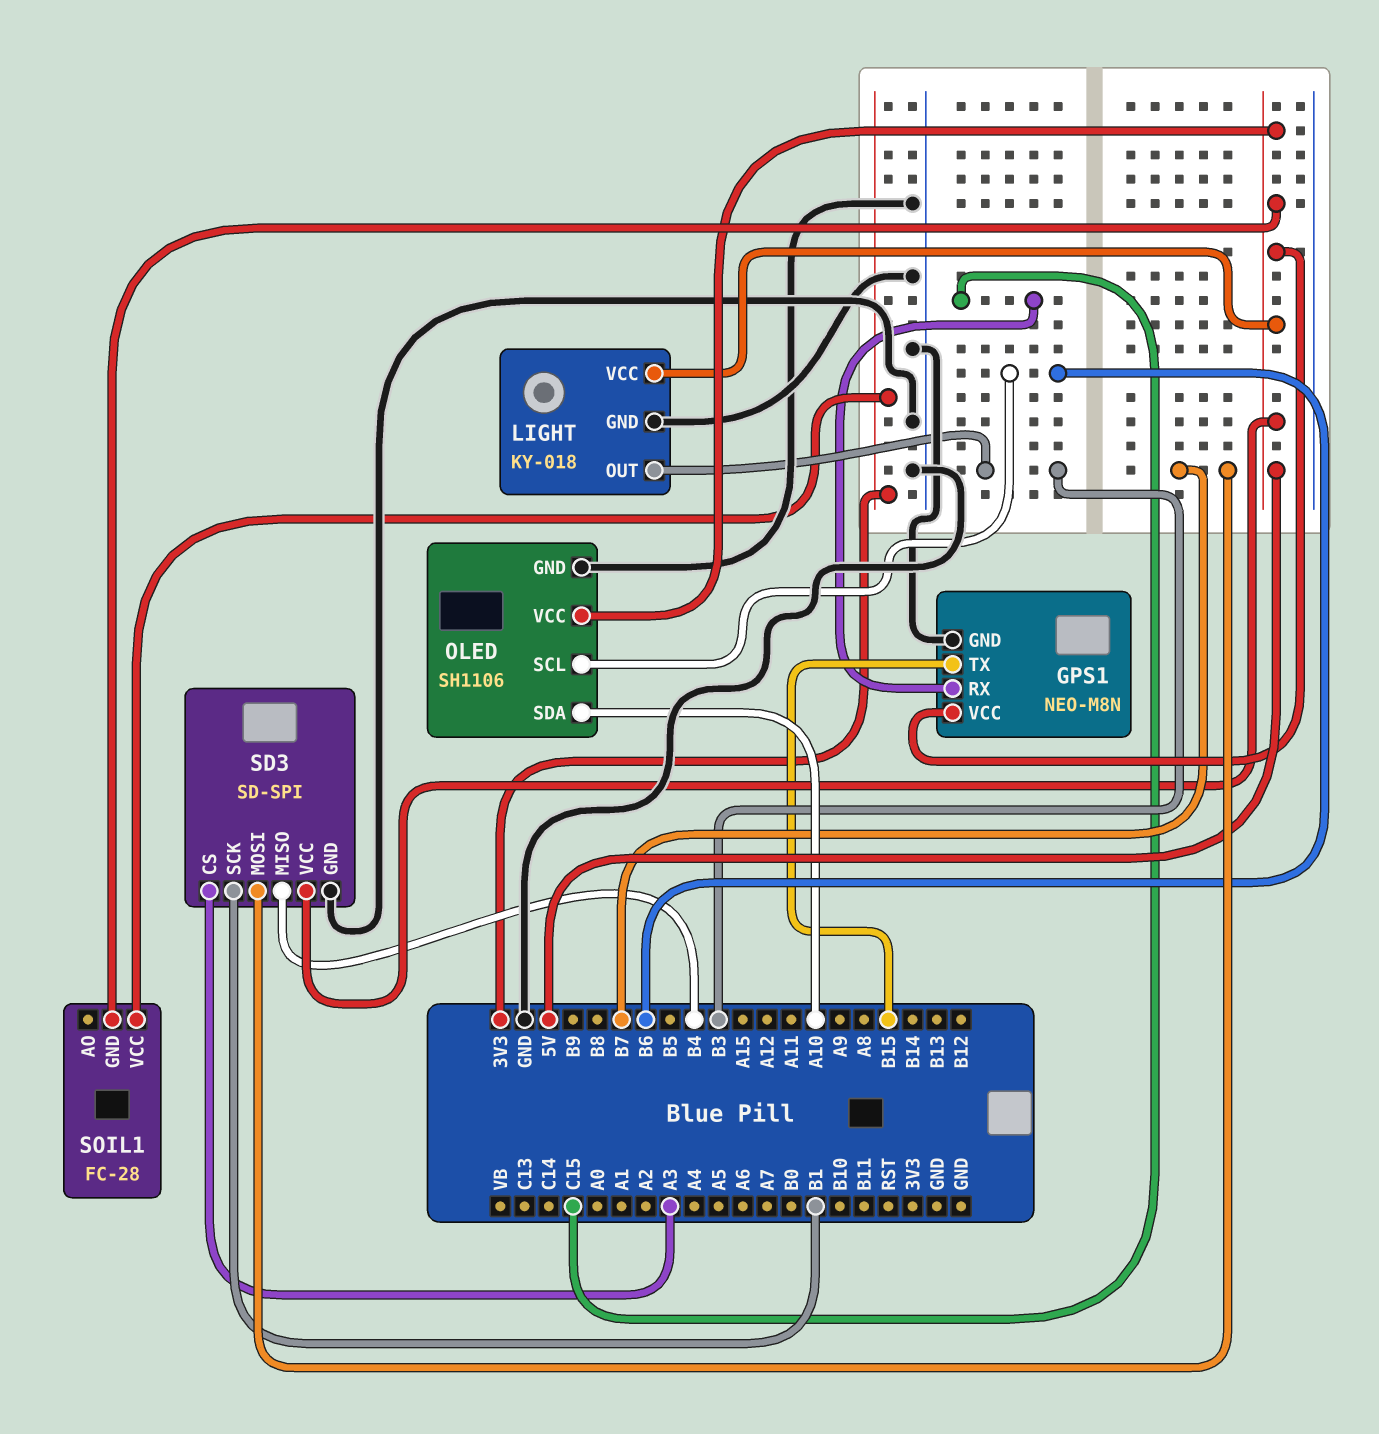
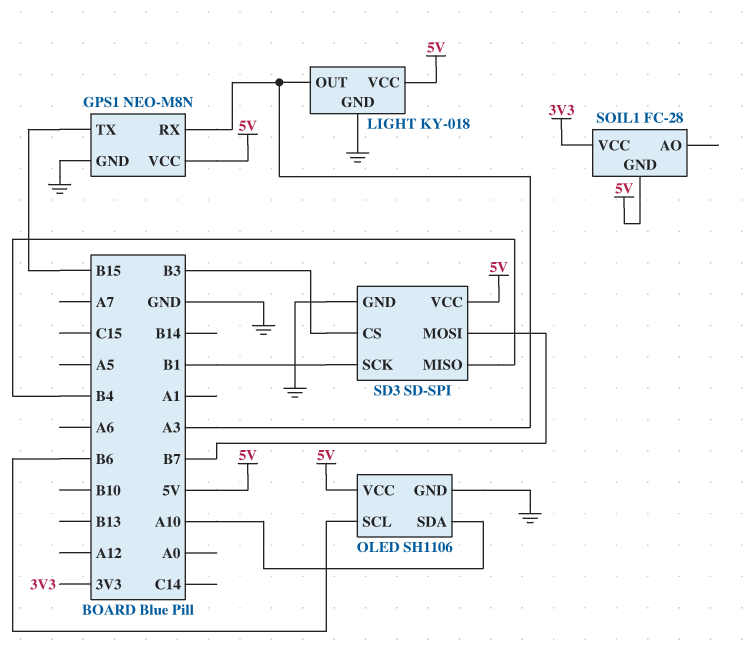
GPS1 pin RX: C15 -> A3
LIGHT pin OUT: B3 -> A3
SD3 pin CS: A3 -> B3

